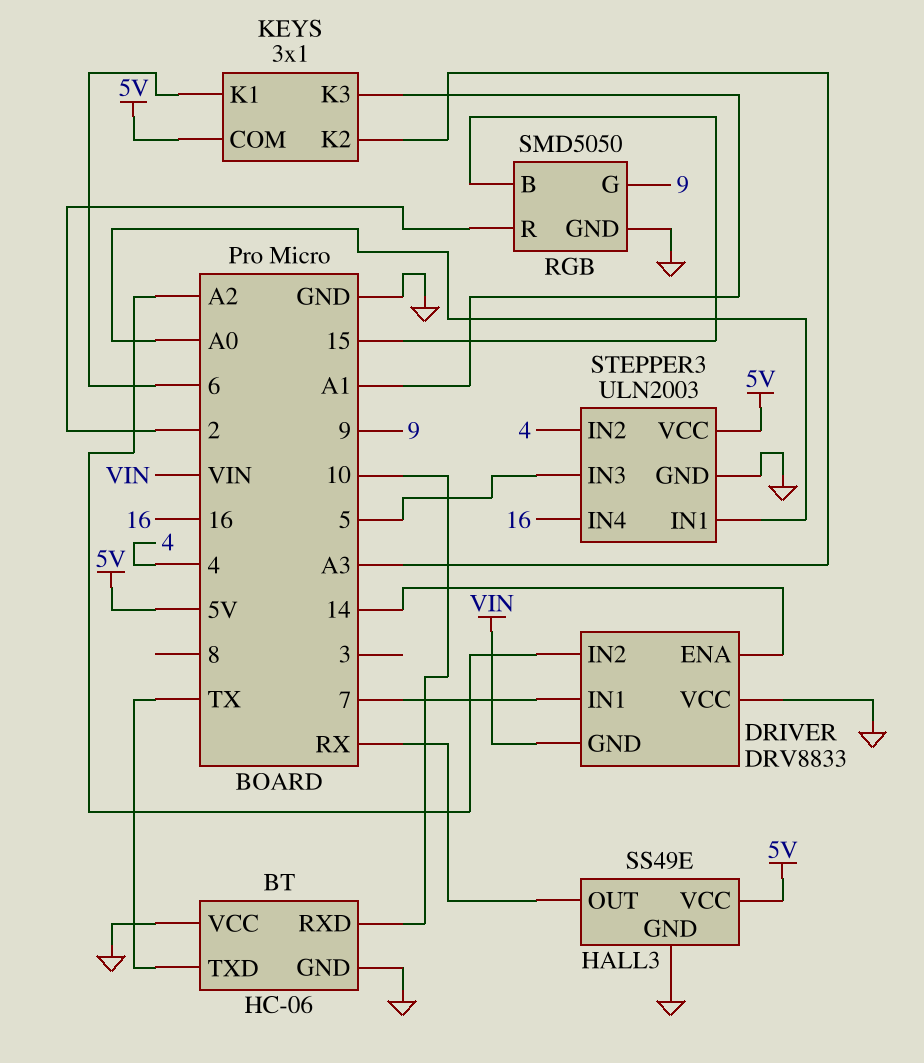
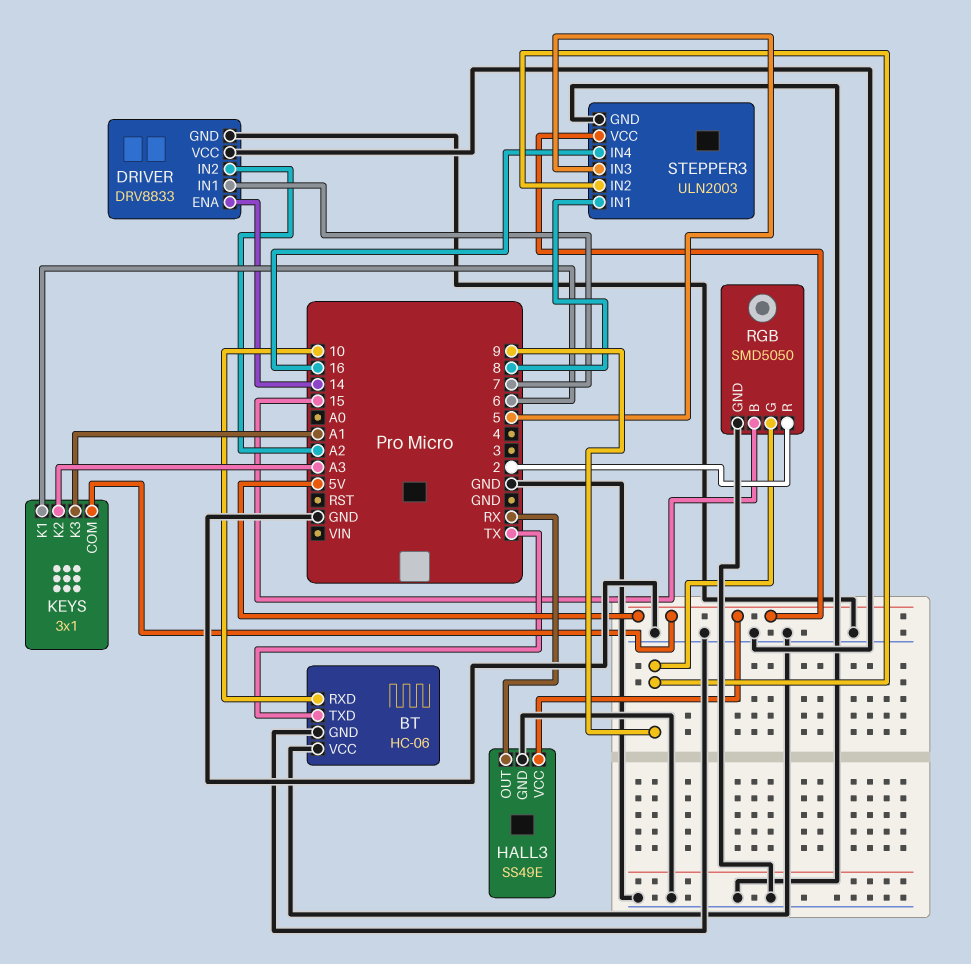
DRIVER pin GND: VIN -> GND
STEPPER3 pin IN1: A0 -> 8
STEPPER3 pin IN2: 4 -> 9

